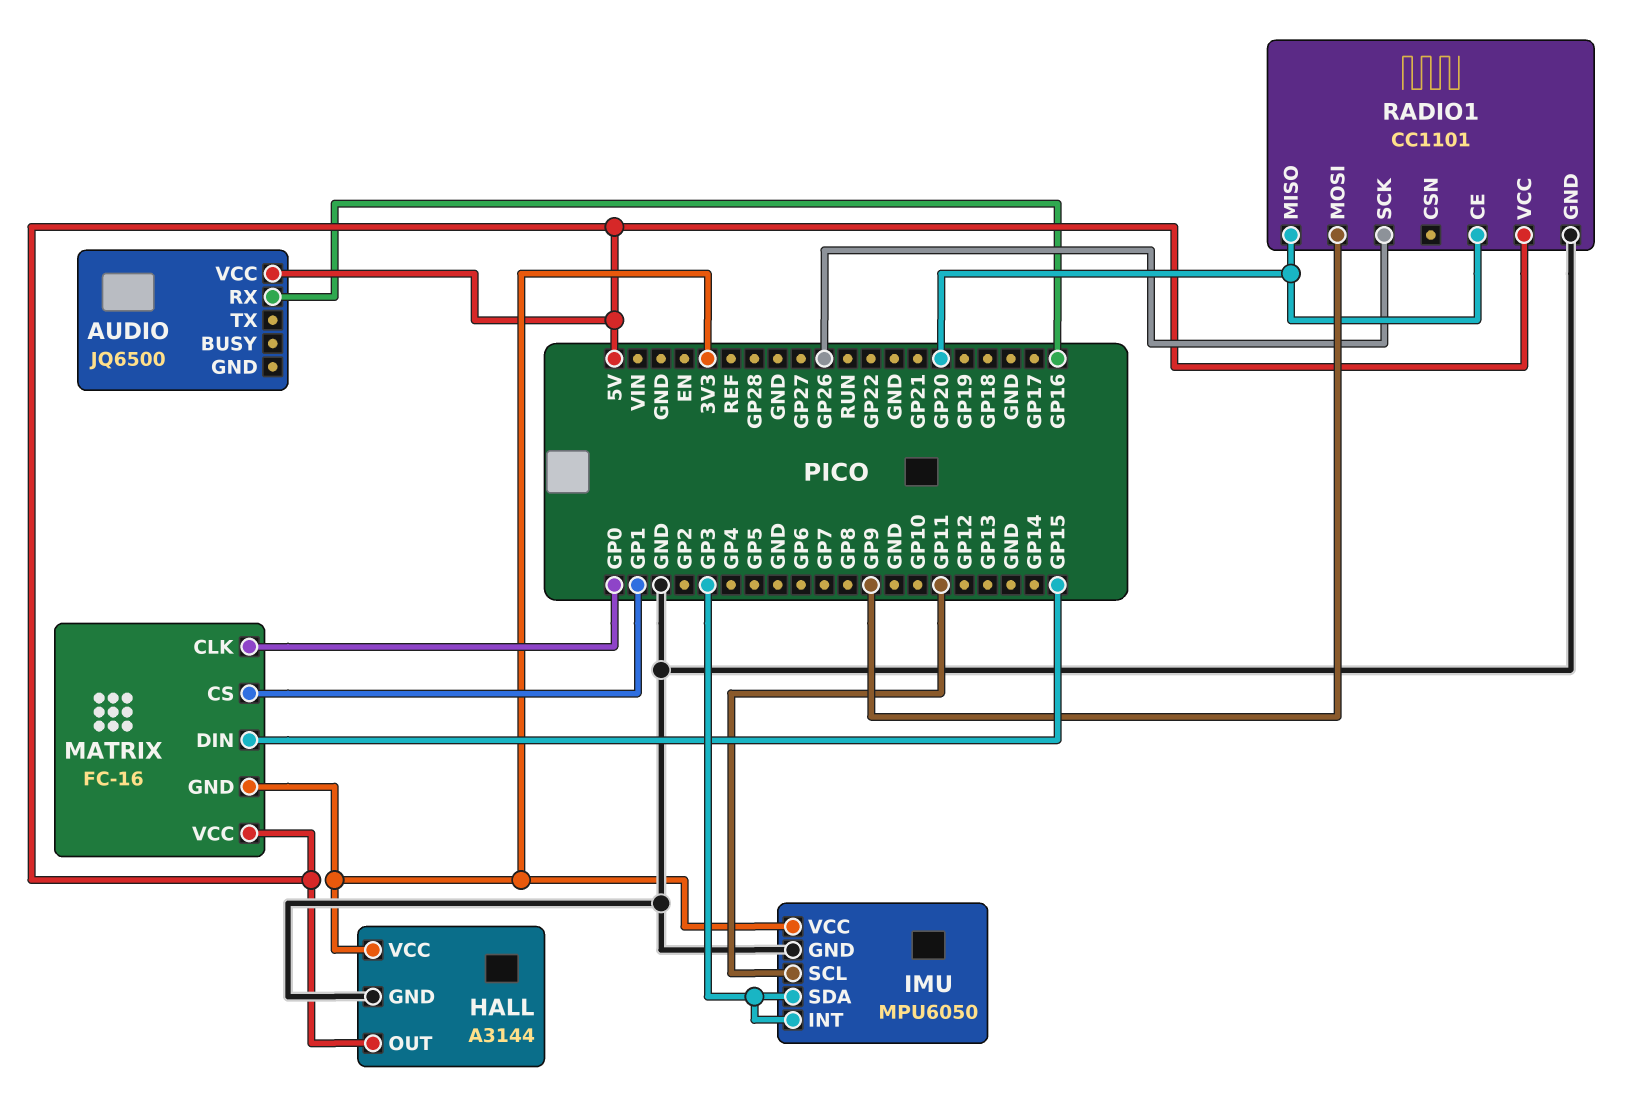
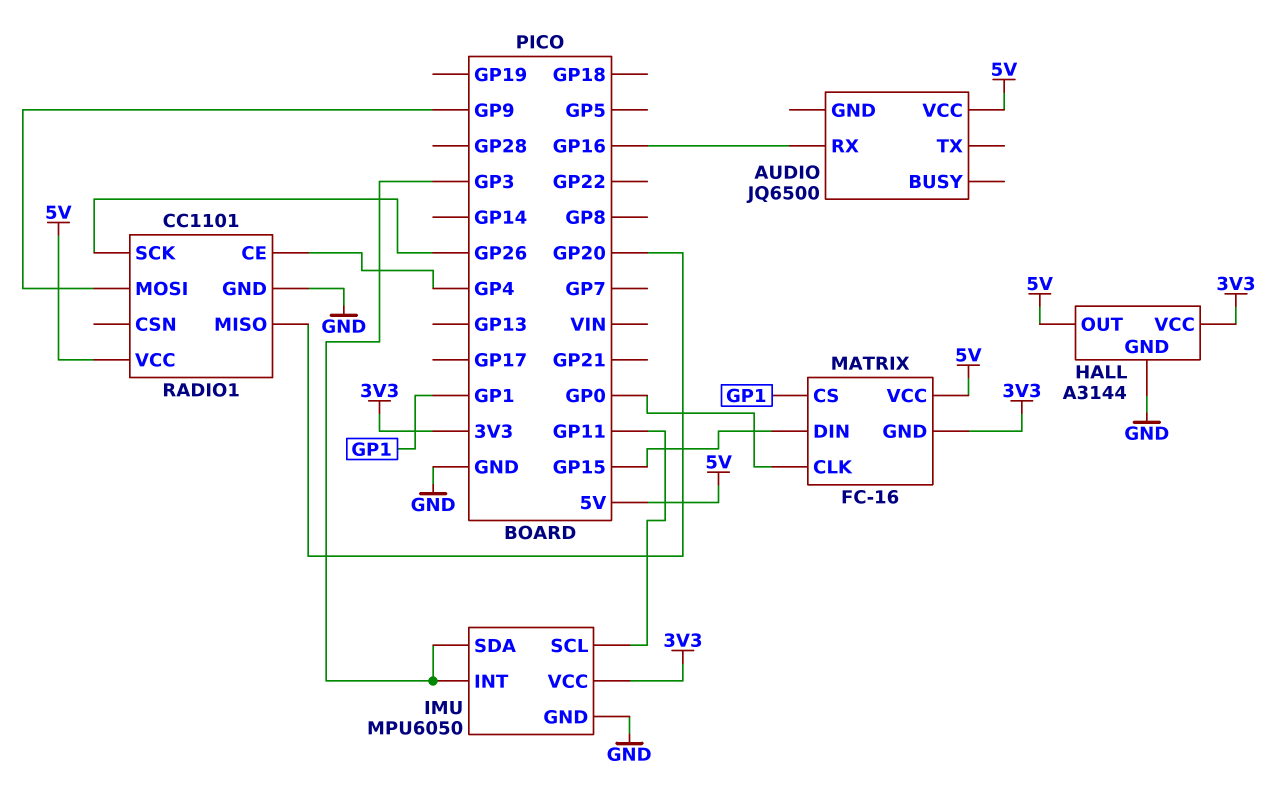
RADIO1 pin CE: GP20 -> GP4

